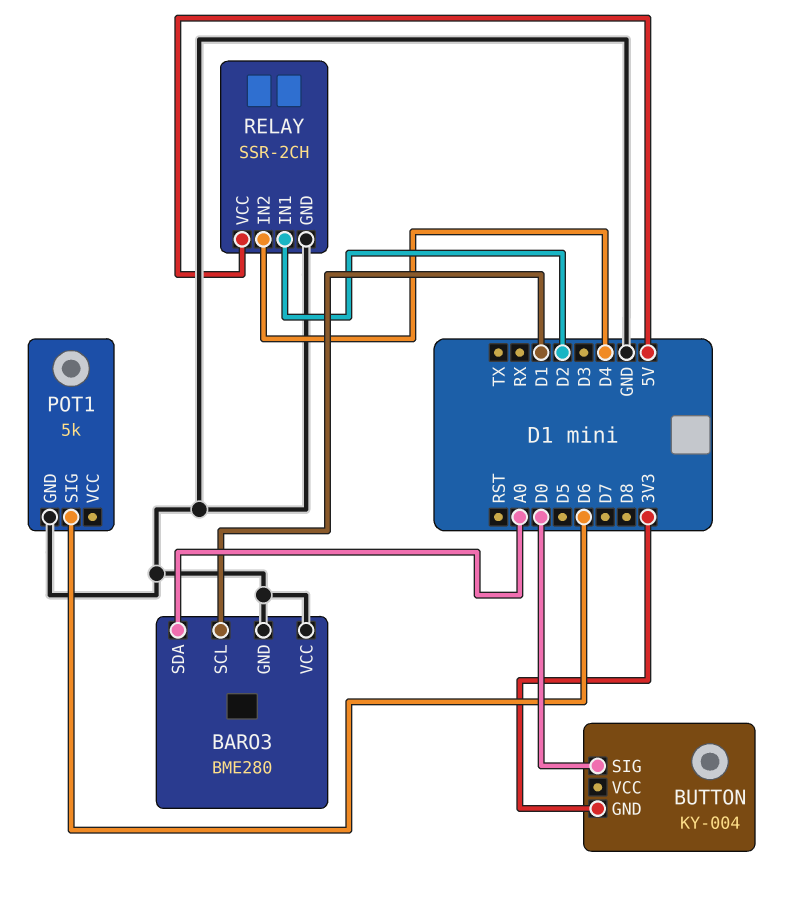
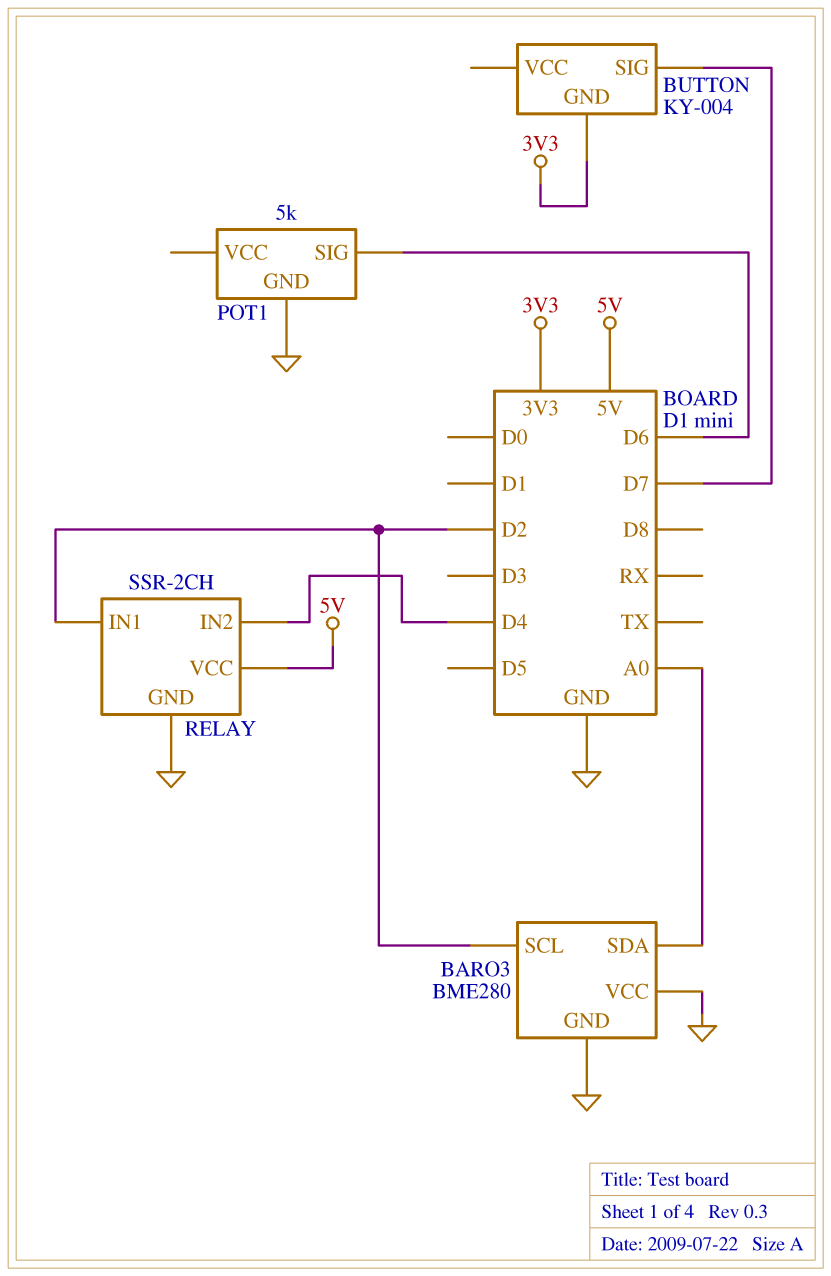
BARO3 pin SCL: D1 -> D2
BUTTON pin SIG: D0 -> D7

